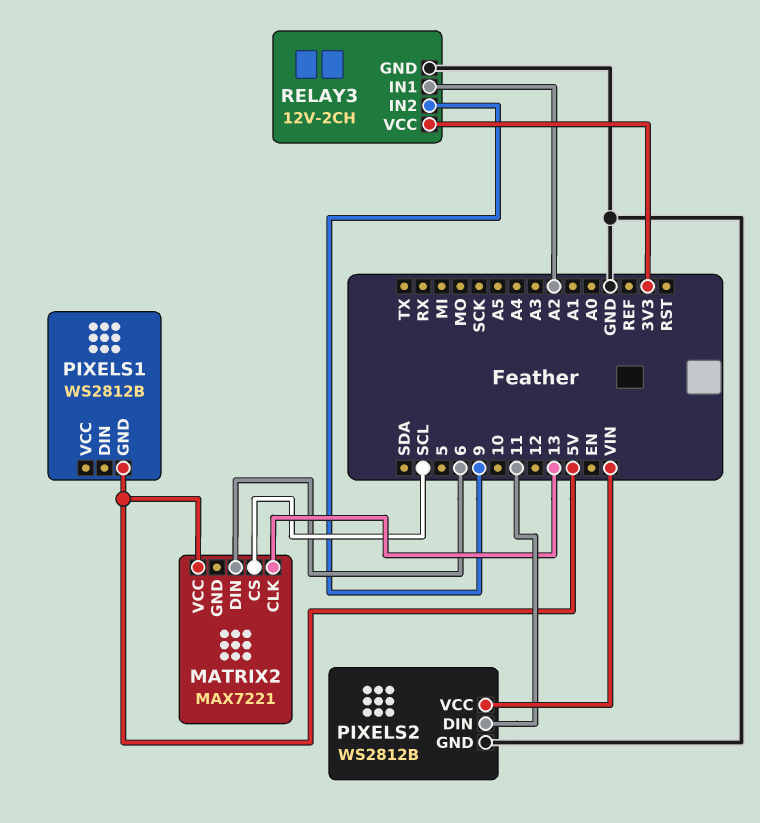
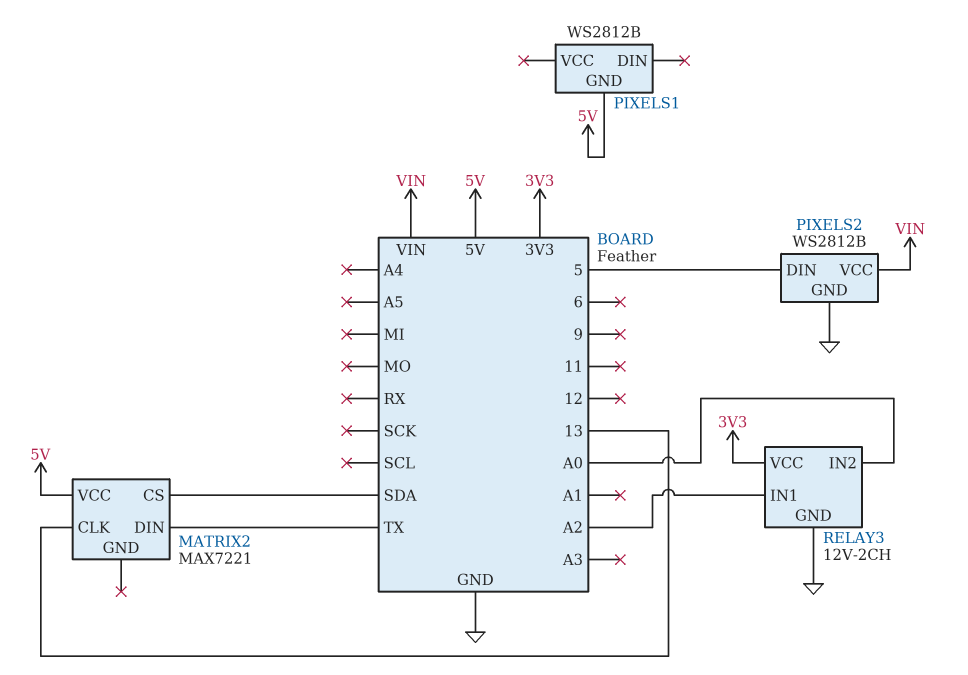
MATRIX2 pin CS: SCL -> SDA
MATRIX2 pin DIN: 6 -> TX
PIXELS2 pin DIN: 11 -> 5
RELAY3 pin IN2: 9 -> A0

